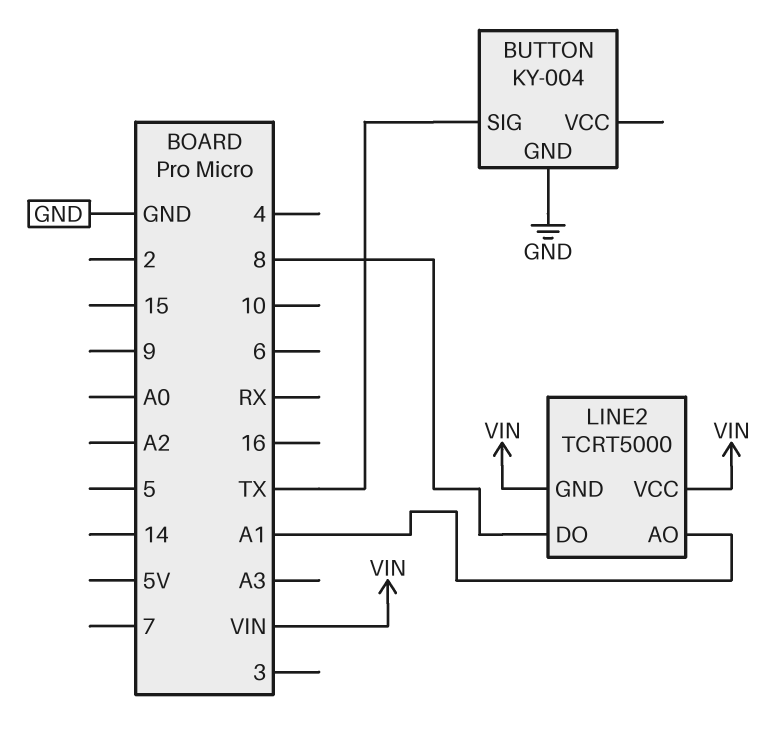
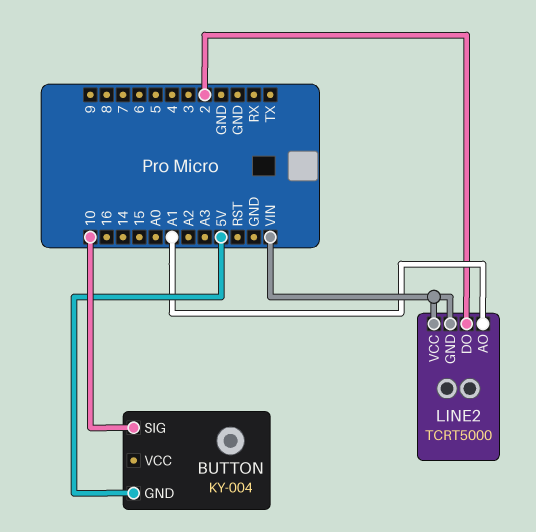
BUTTON pin GND: GND -> 5V
BUTTON pin SIG: TX -> 10
LINE2 pin DO: 8 -> 2

